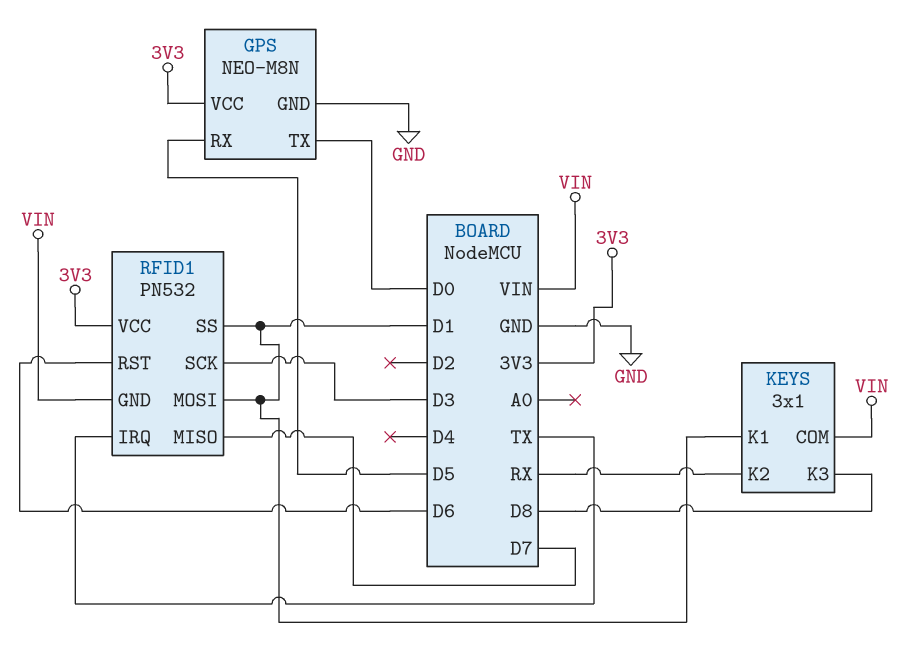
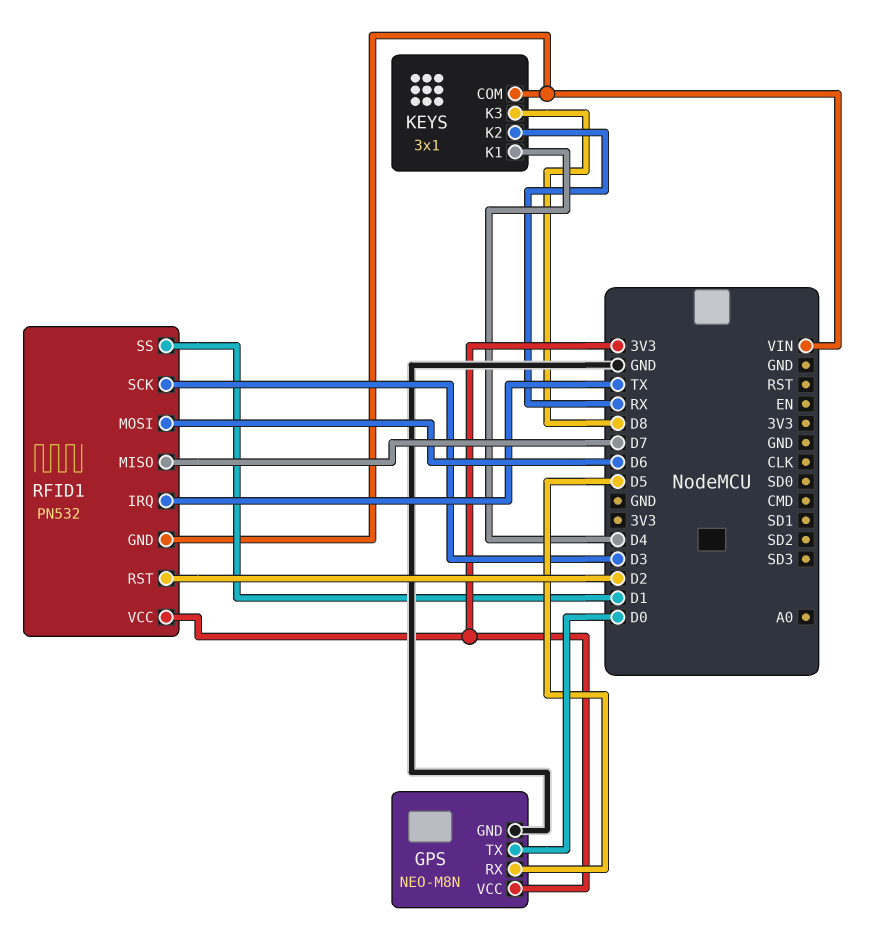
KEYS pin K1: D1 -> D4
RFID1 pin MOSI: D1 -> D6
RFID1 pin RST: D6 -> D2

